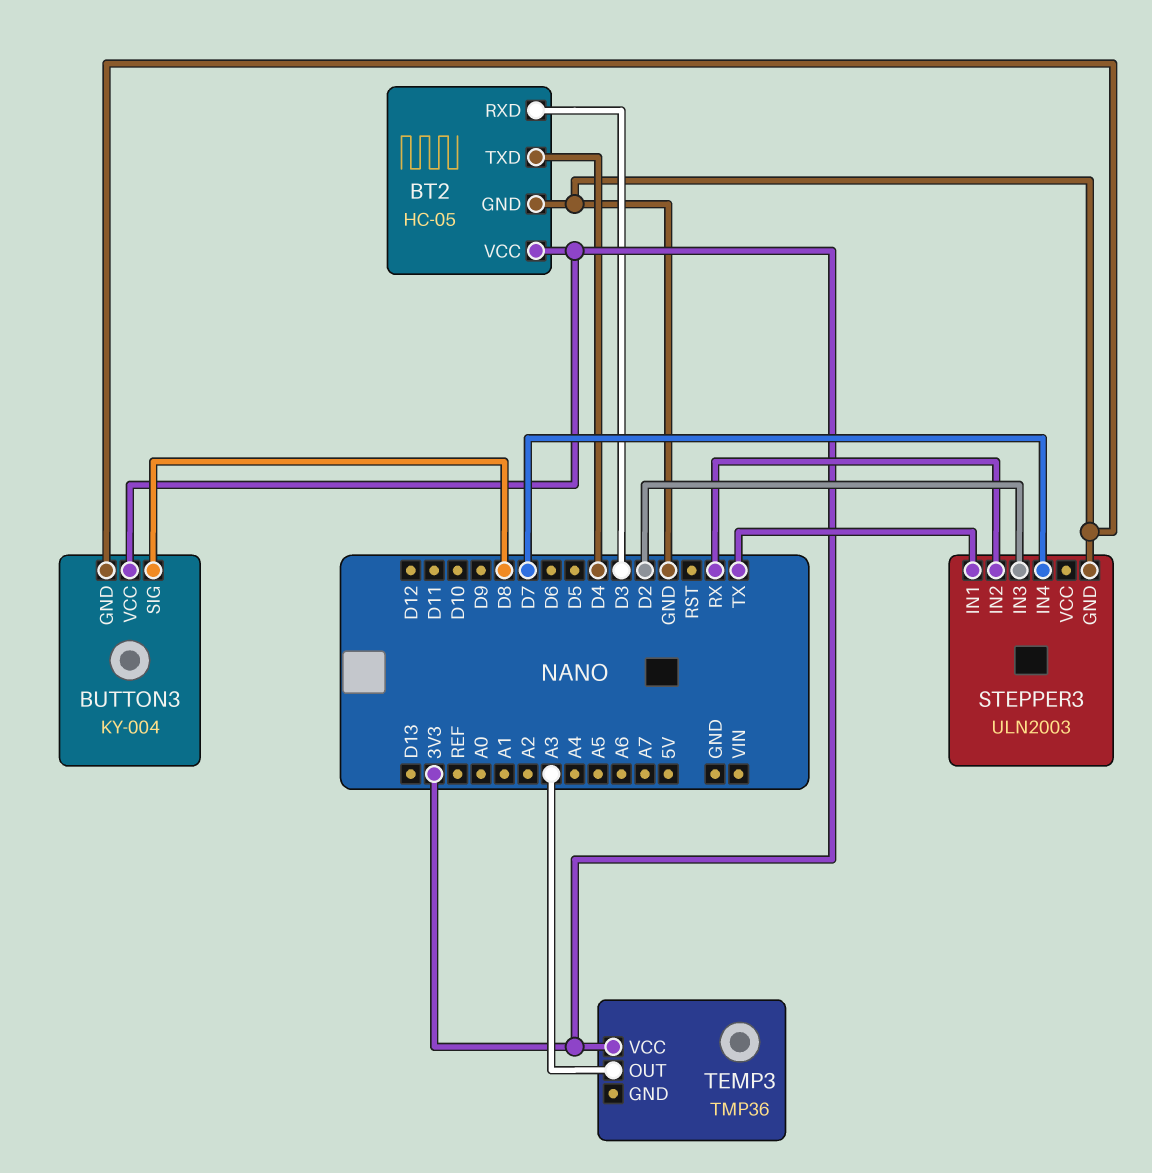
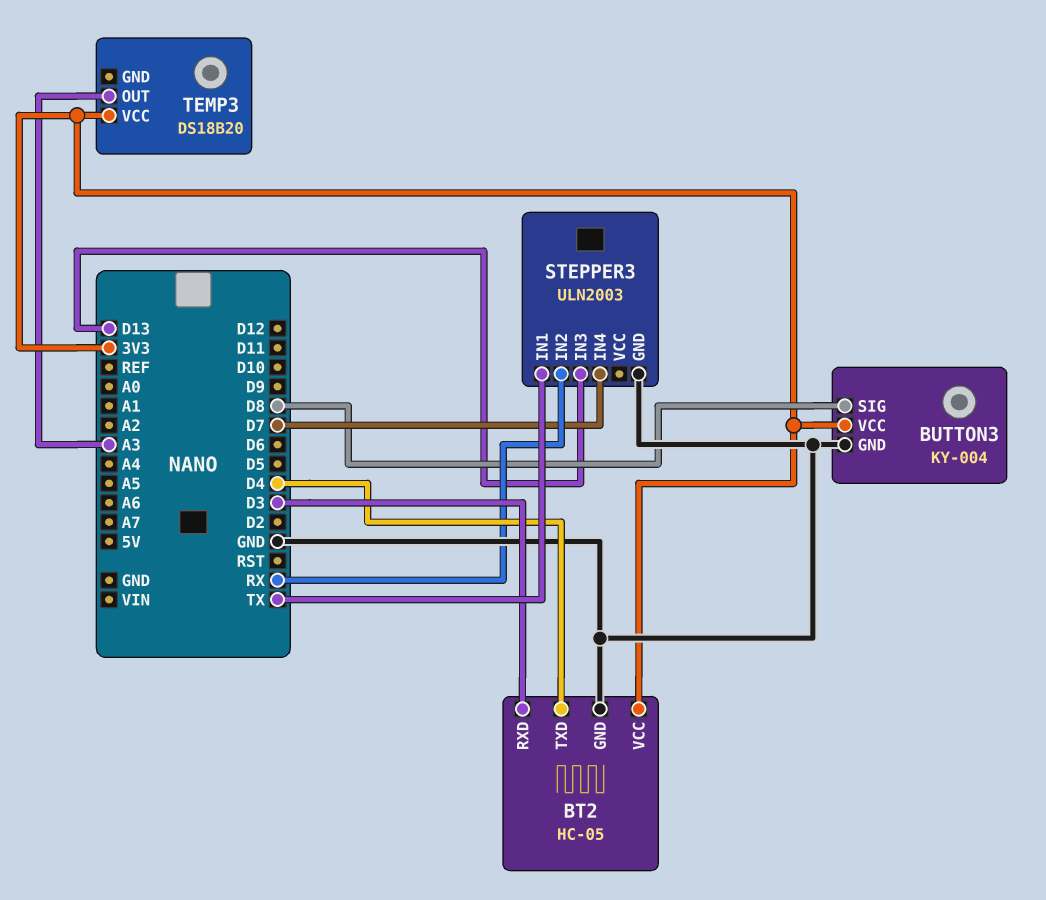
STEPPER3 pin IN3: D2 -> D13
TEMP3: TMP36 -> DS18B20

